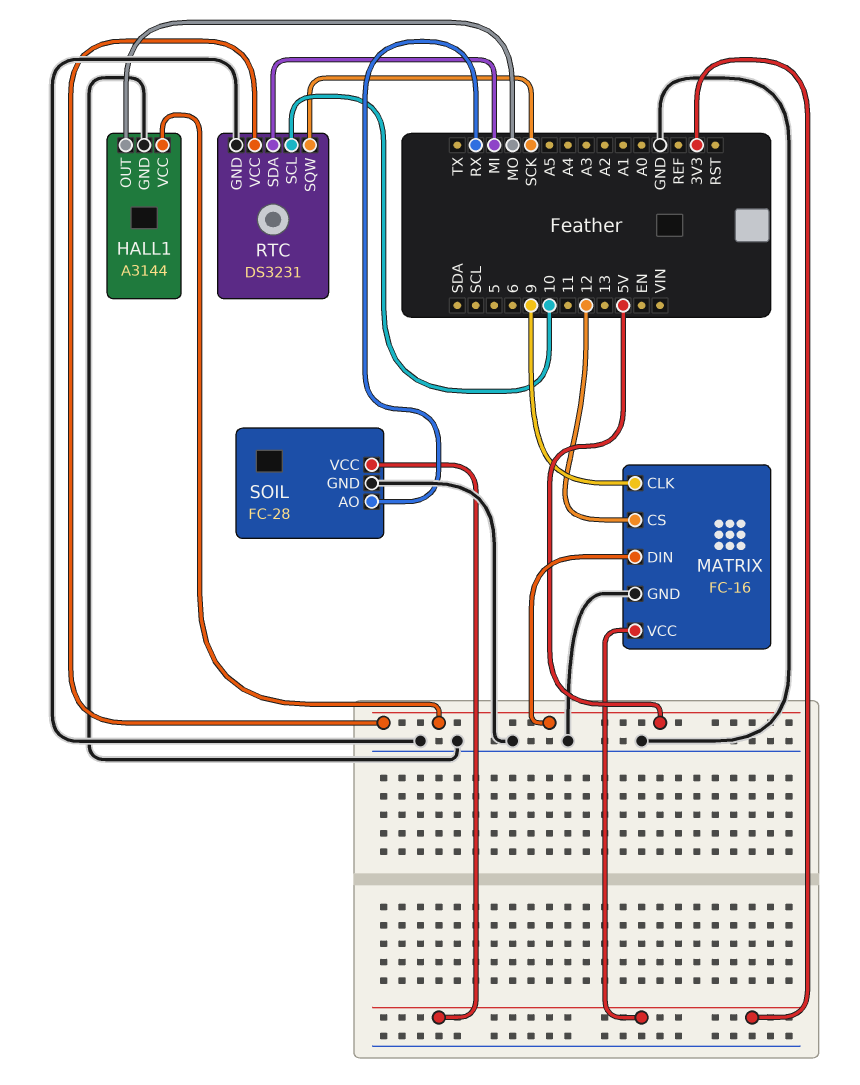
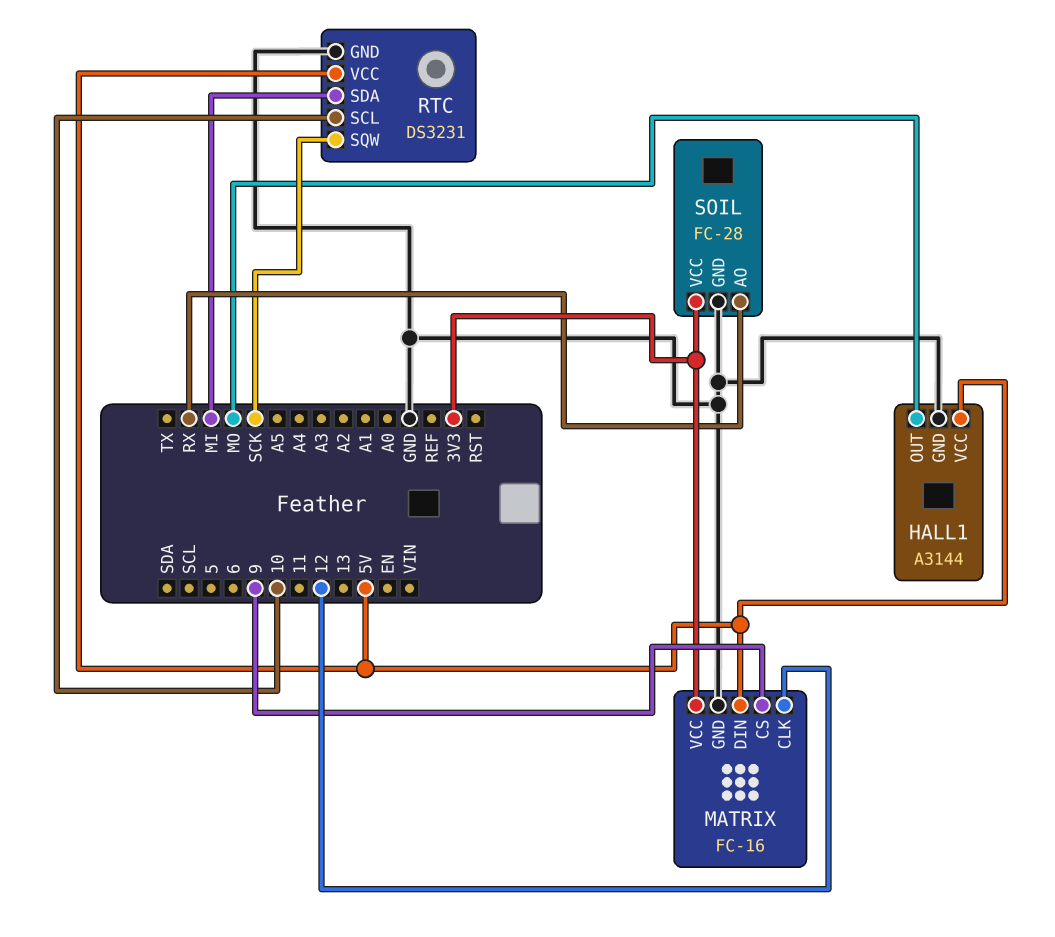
MATRIX pin CLK: 9 -> 12
MATRIX pin CS: 12 -> 9

